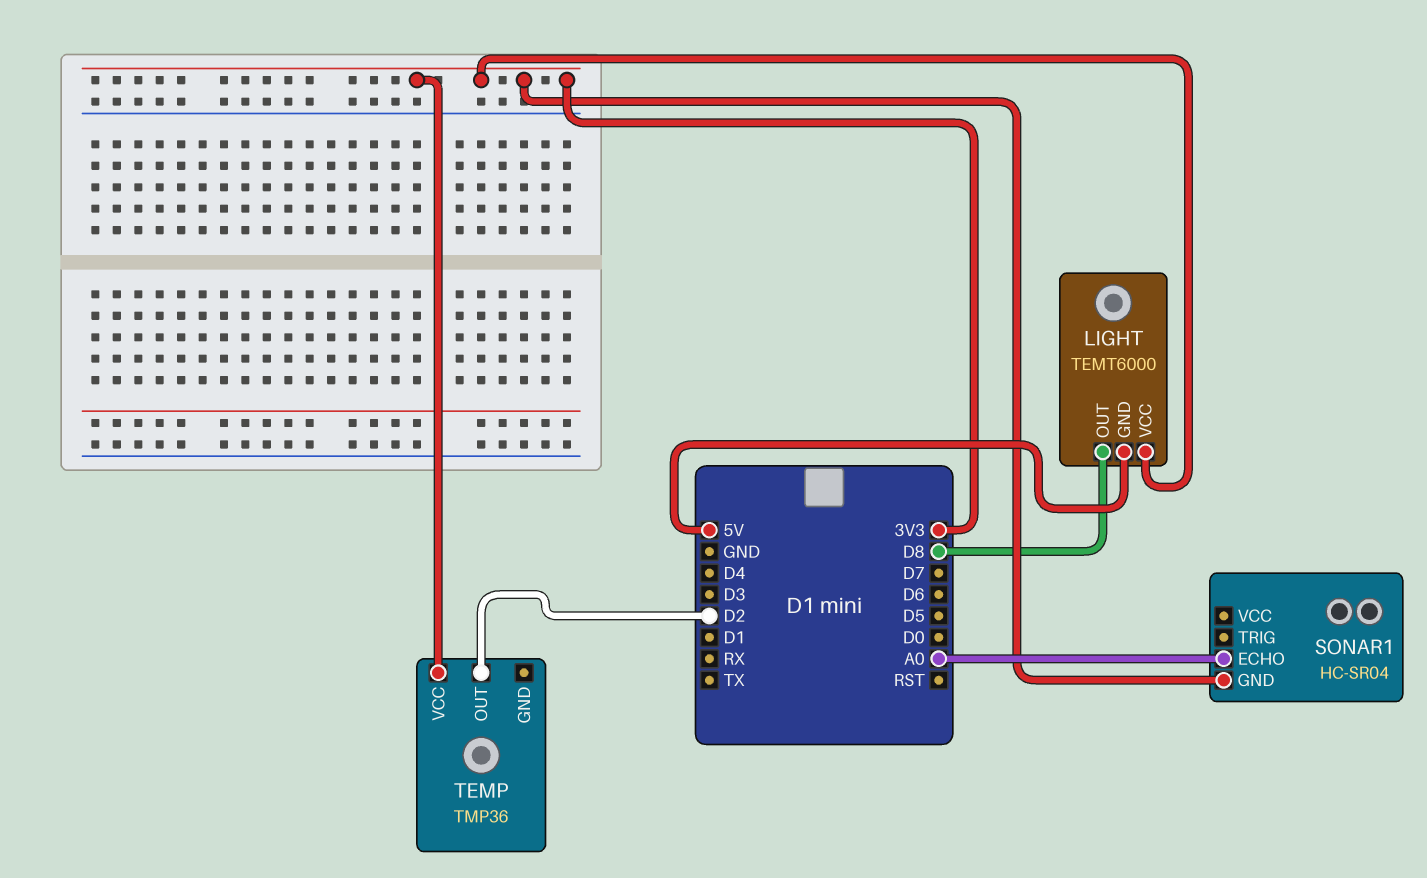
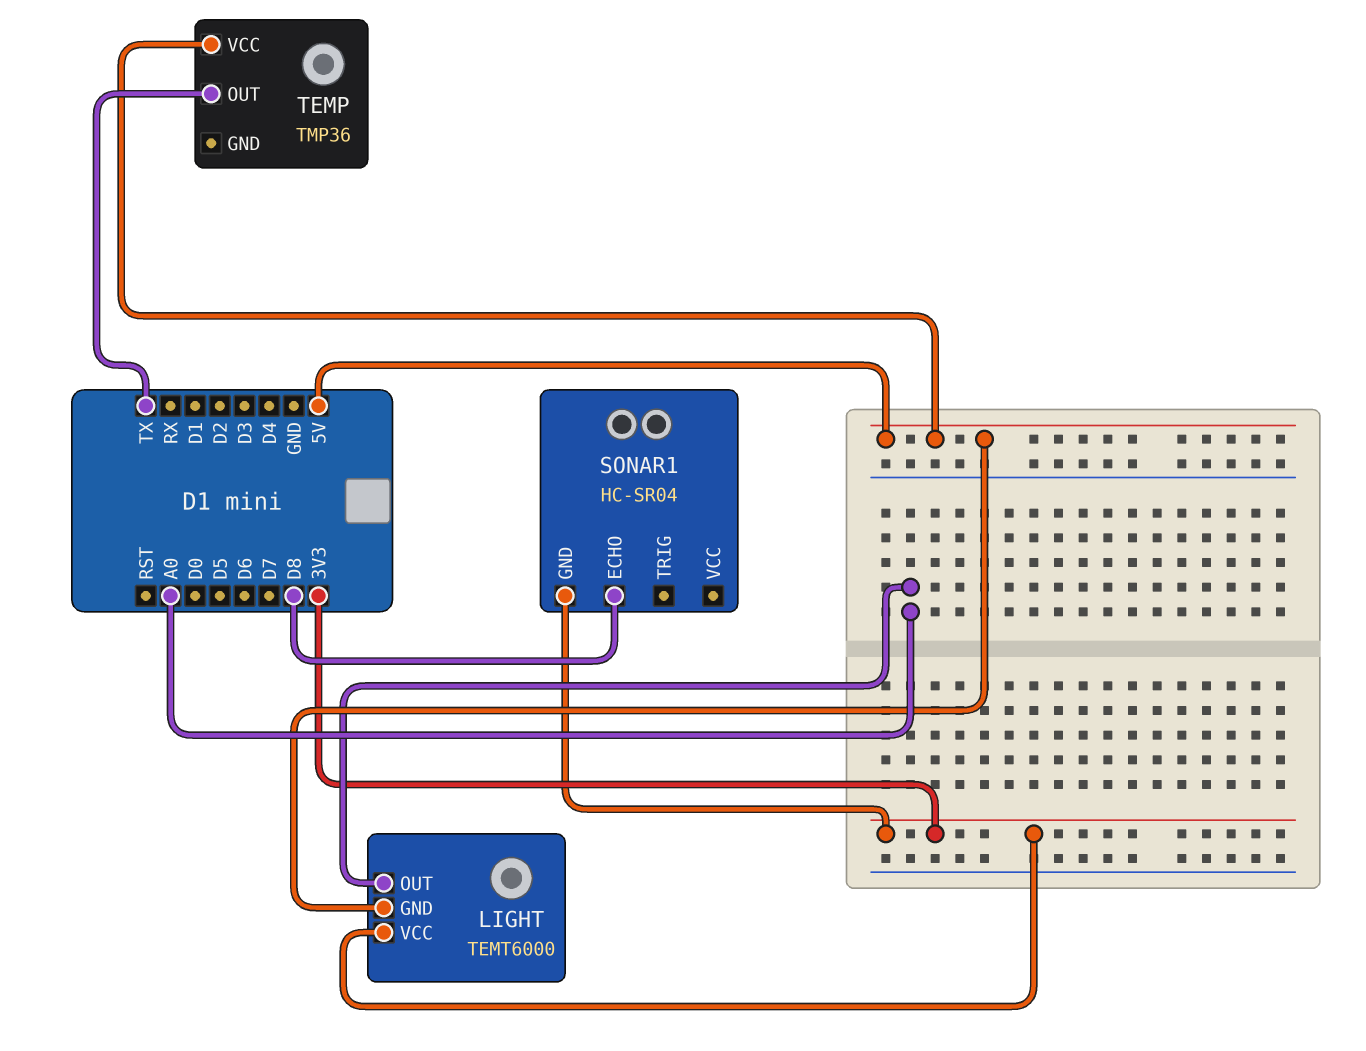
LIGHT pin OUT: D8 -> A0
SONAR1 pin ECHO: A0 -> D8
TEMP pin OUT: D2 -> TX
TEMP pin VCC: 3V3 -> 5V

